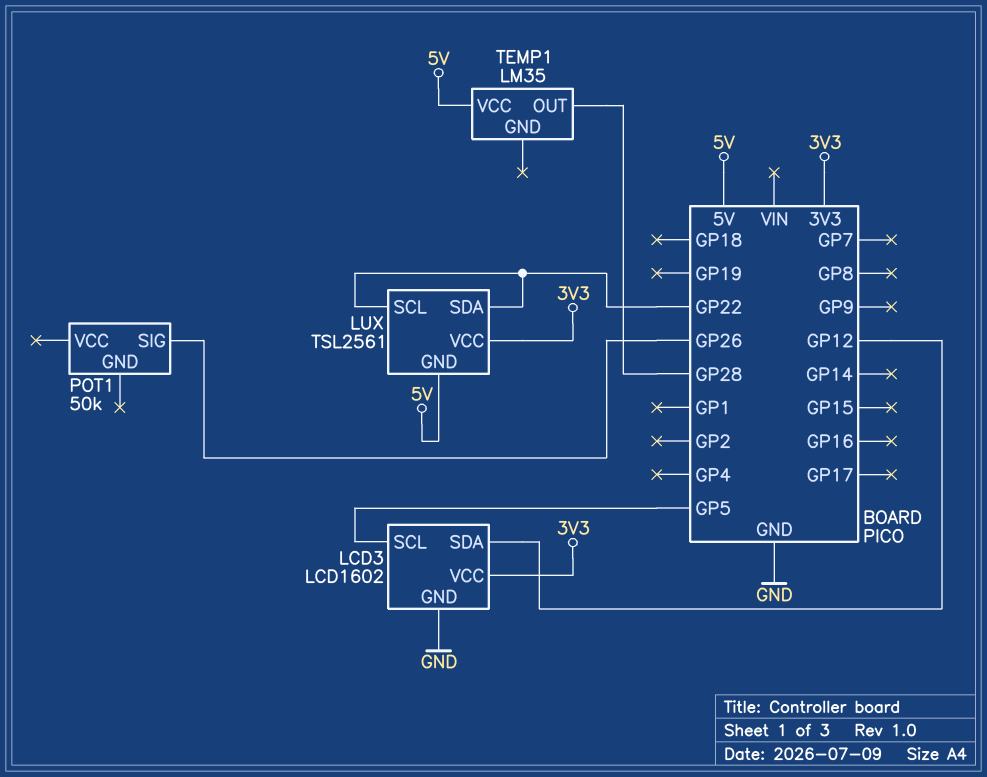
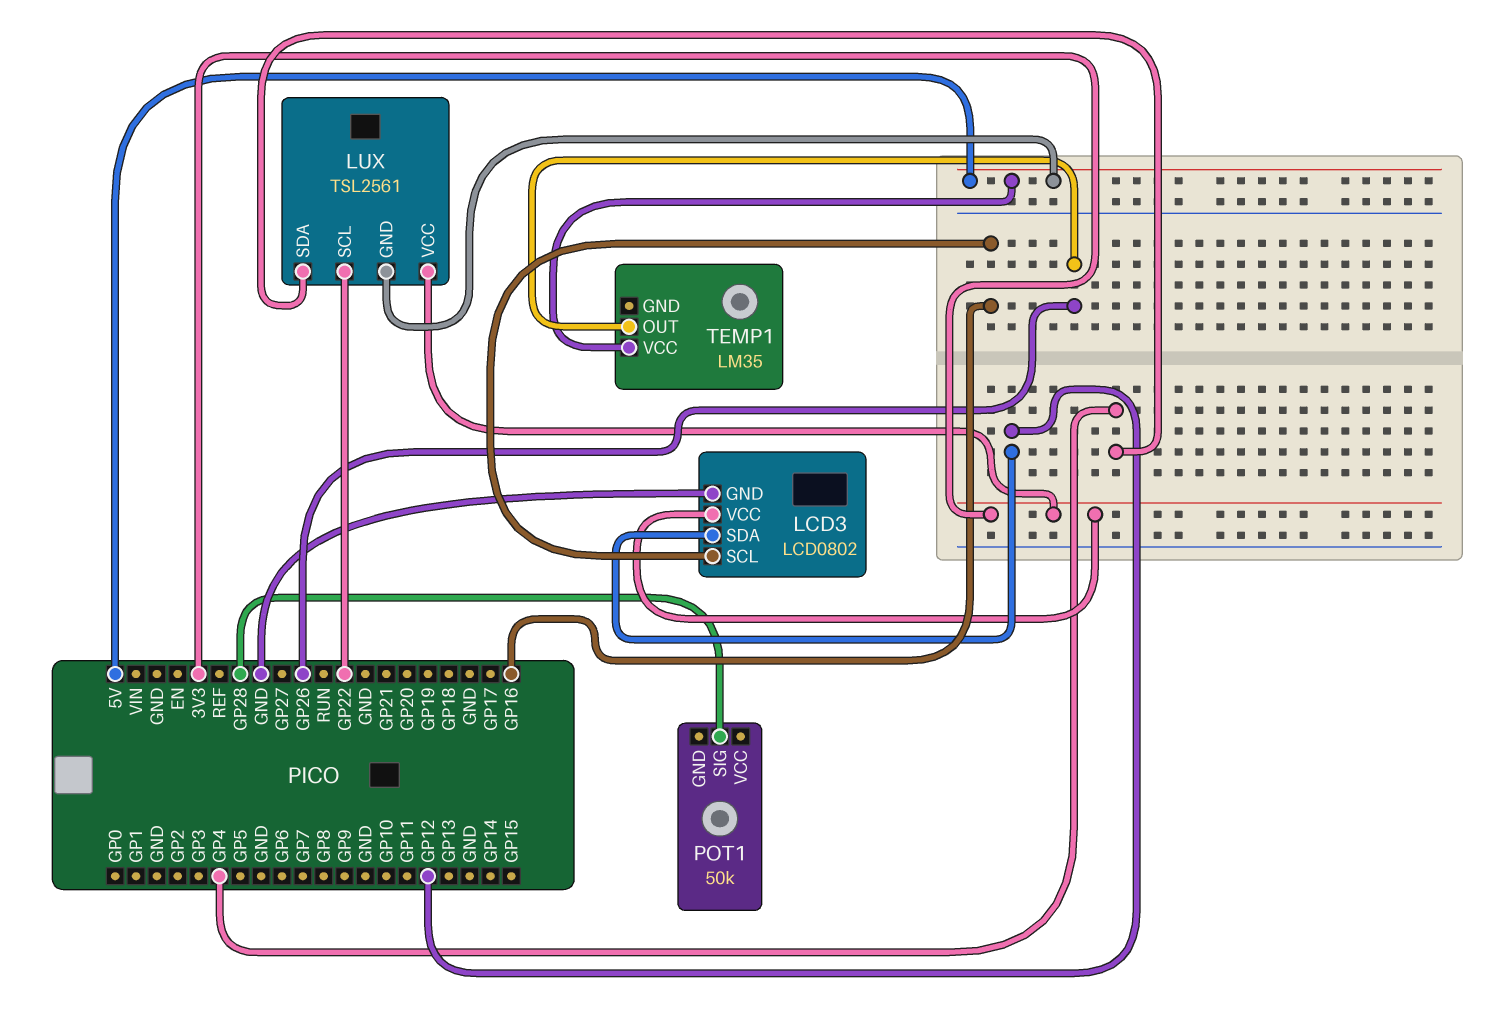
LCD3: LCD1602 -> LCD0802
LCD3 pin SCL: GP5 -> GP16
LUX pin SDA: GP22 -> GP4
POT1 pin SIG: GP26 -> GP28
TEMP1 pin OUT: GP28 -> GP26

